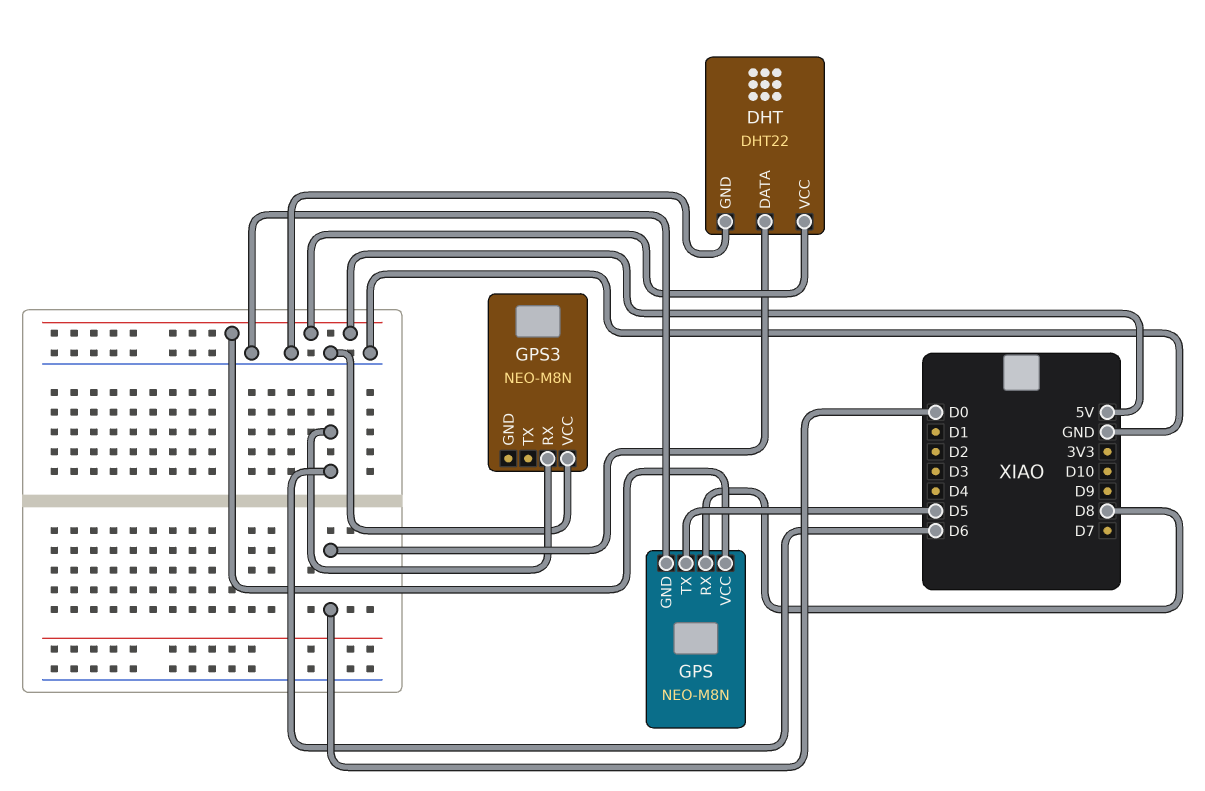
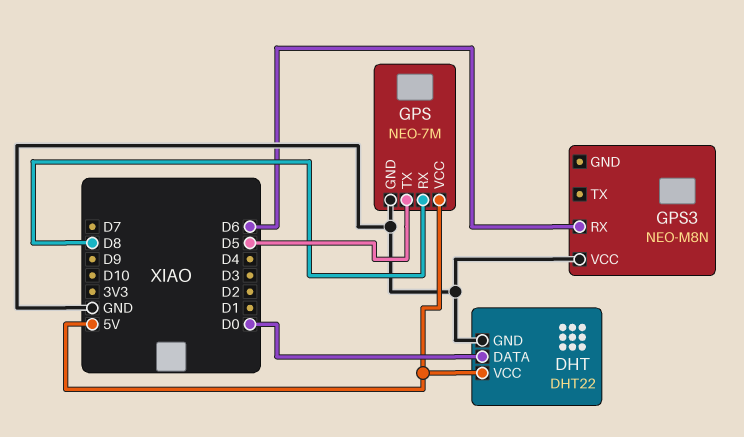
GPS: NEO-M8N -> NEO-7M

